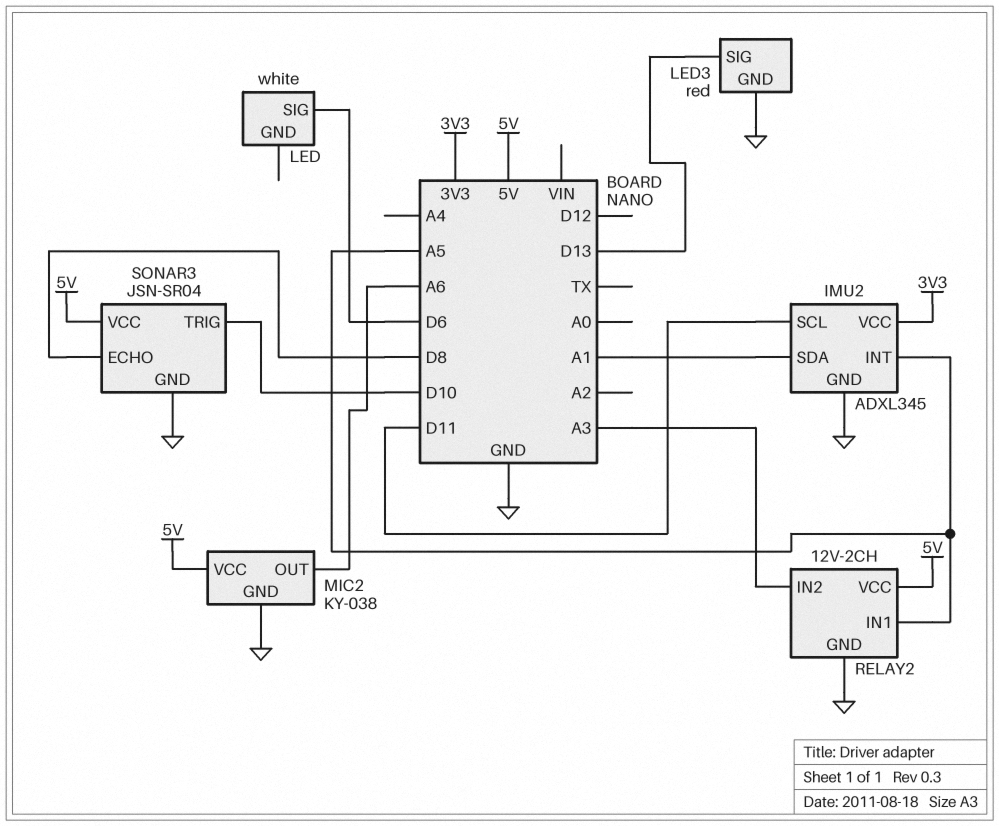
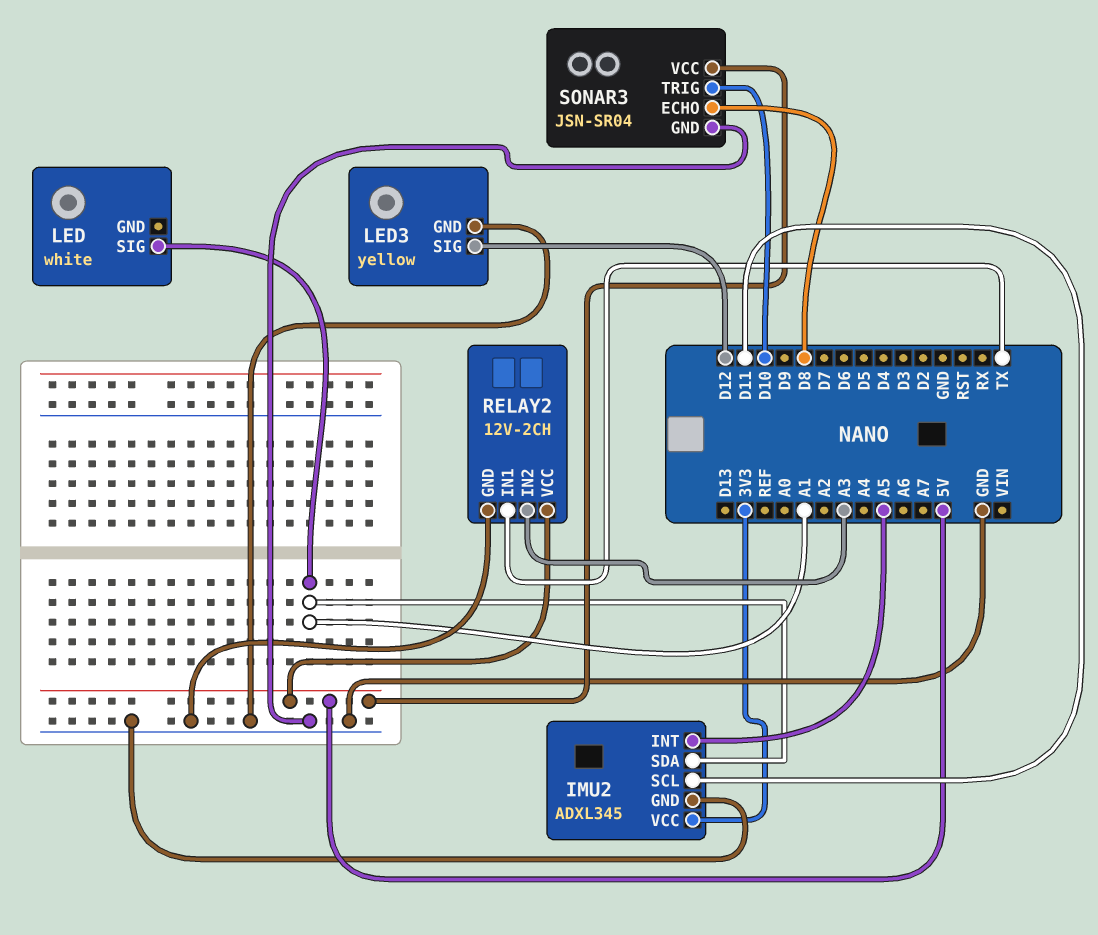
LED pin SIG: D6 -> A1
LED3: red -> yellow
LED3 pin SIG: D13 -> D12
MIC2: KY-038 -> none
MIC2 pin GND: GND -> none
MIC2 pin OUT: A6 -> none
MIC2 pin VCC: 5V -> none
RELAY2 pin IN1: A5 -> TX

